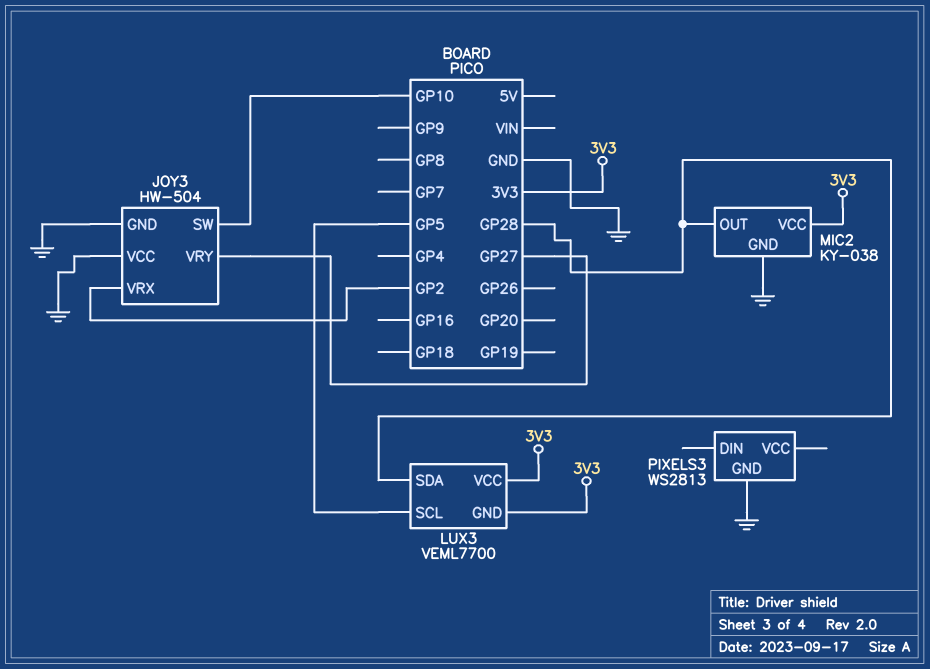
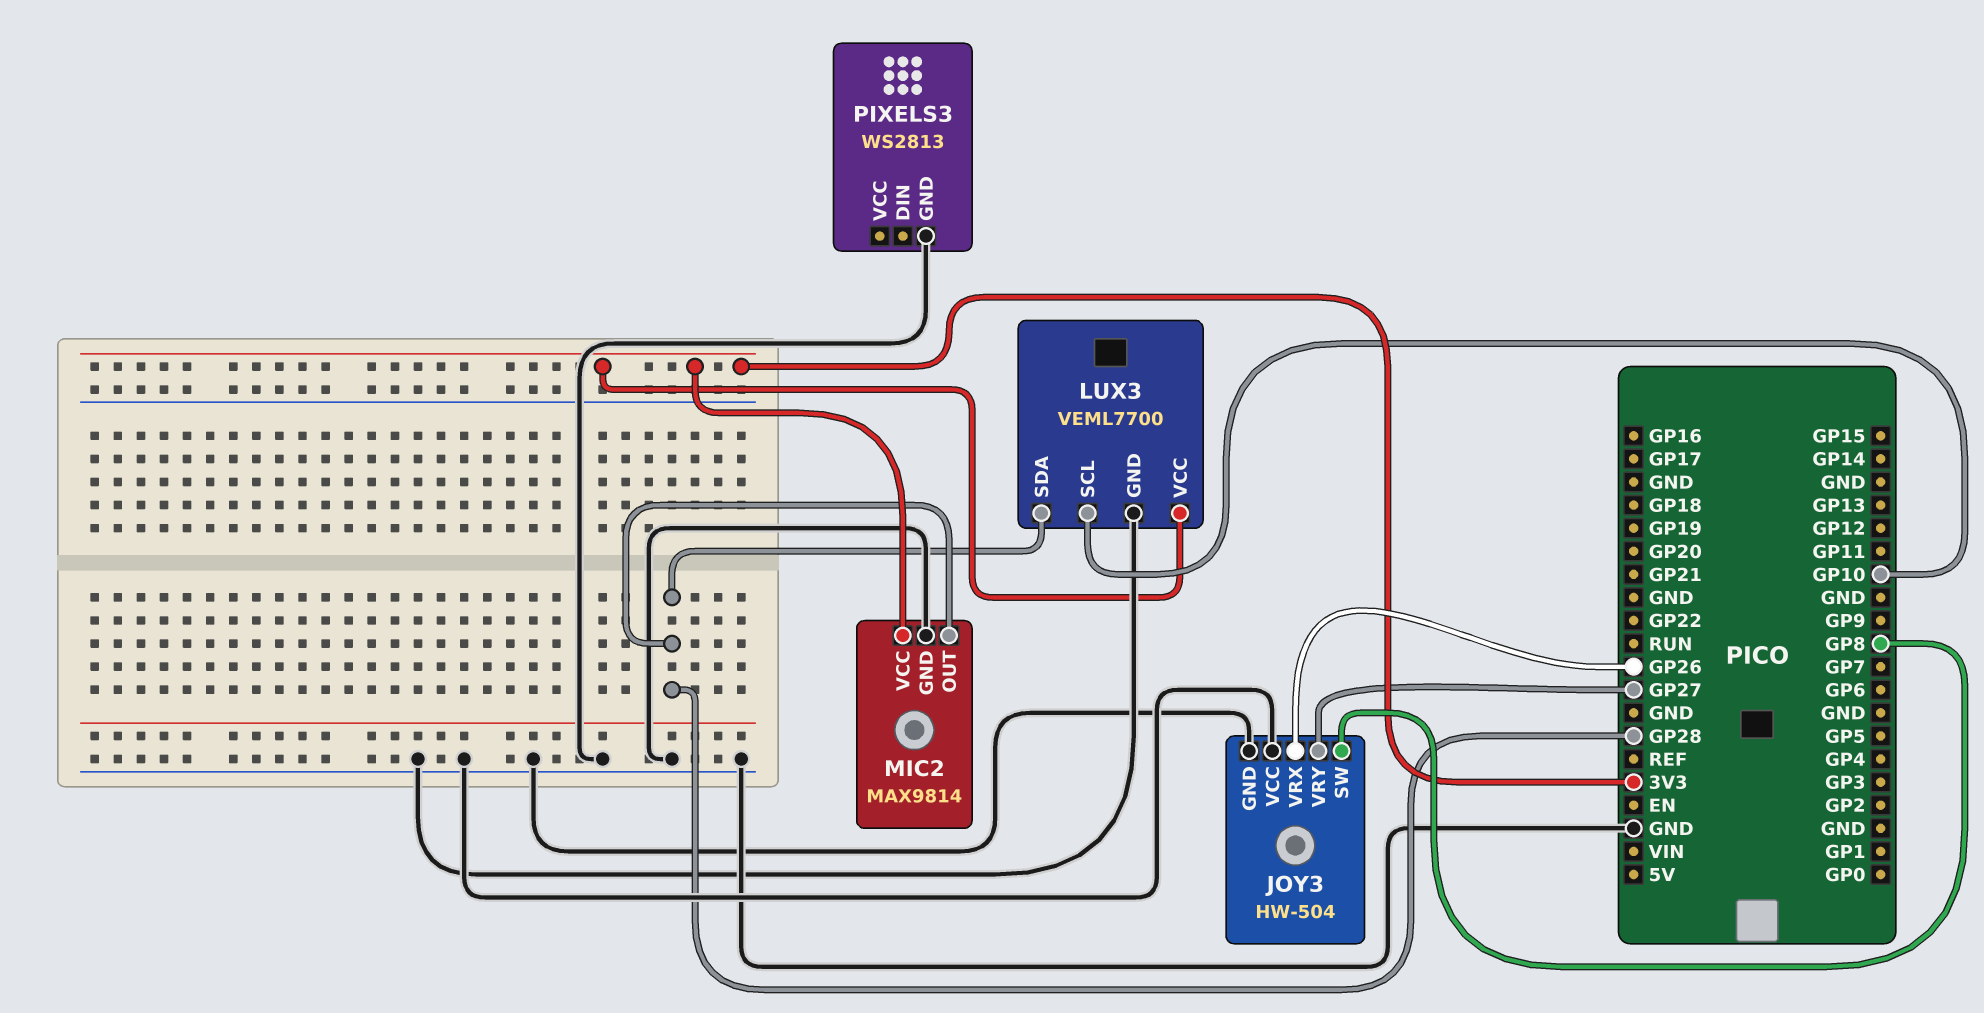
JOY3 pin SW: GP10 -> GP8
JOY3 pin VRX: GP2 -> GP26
LUX3 pin GND: 3V3 -> GND
LUX3 pin SCL: GP5 -> GP10
MIC2: KY-038 -> MAX9814

